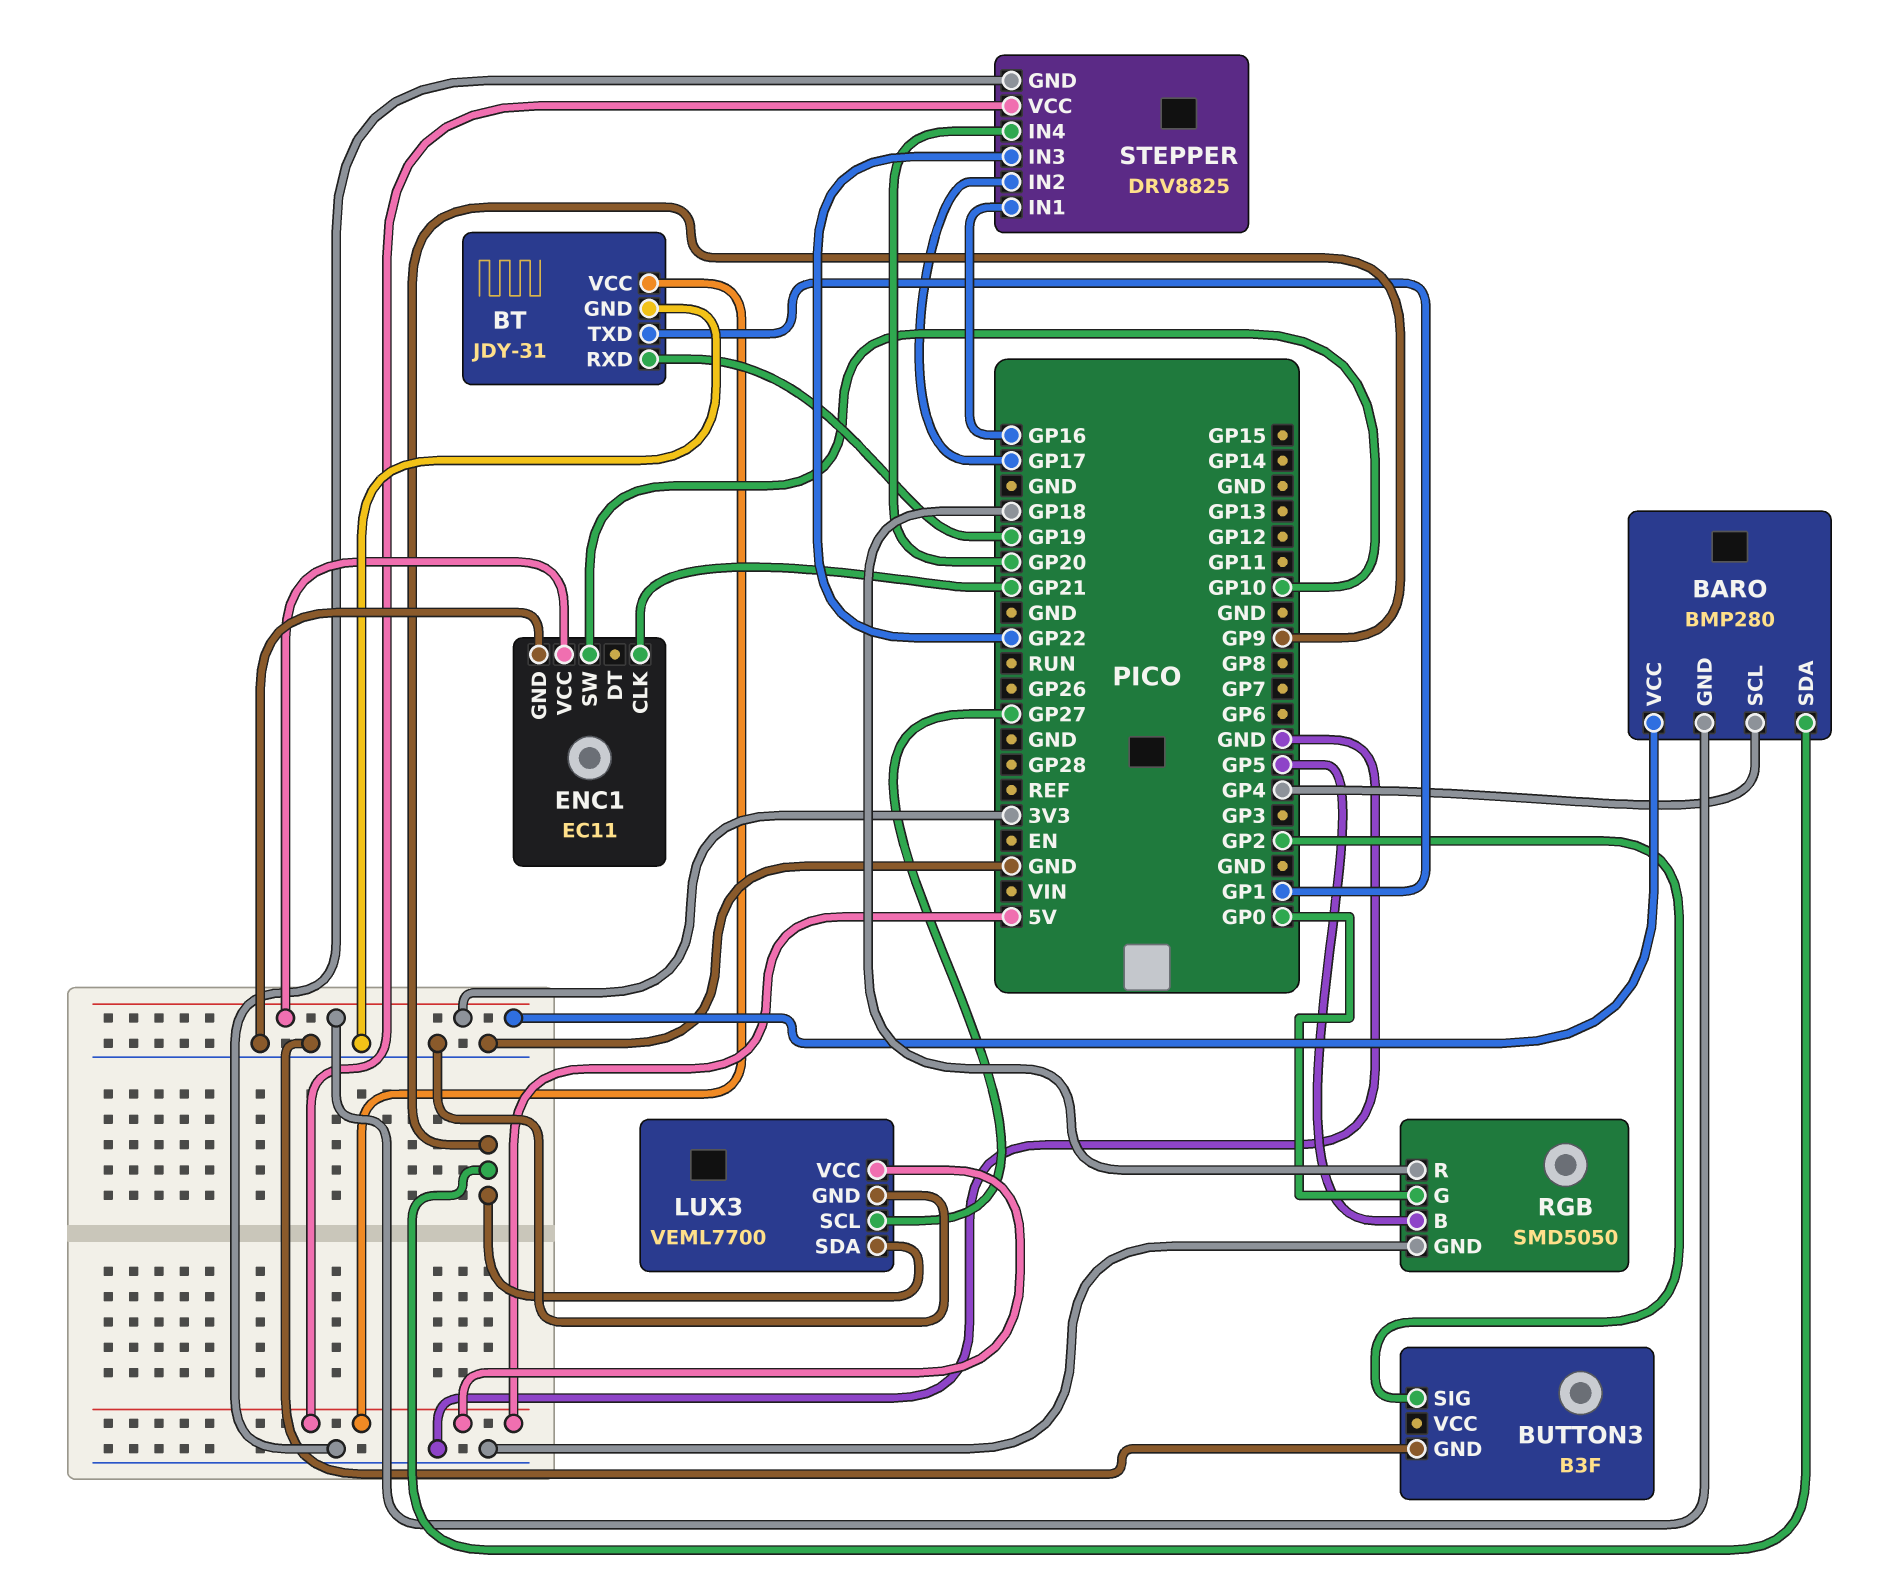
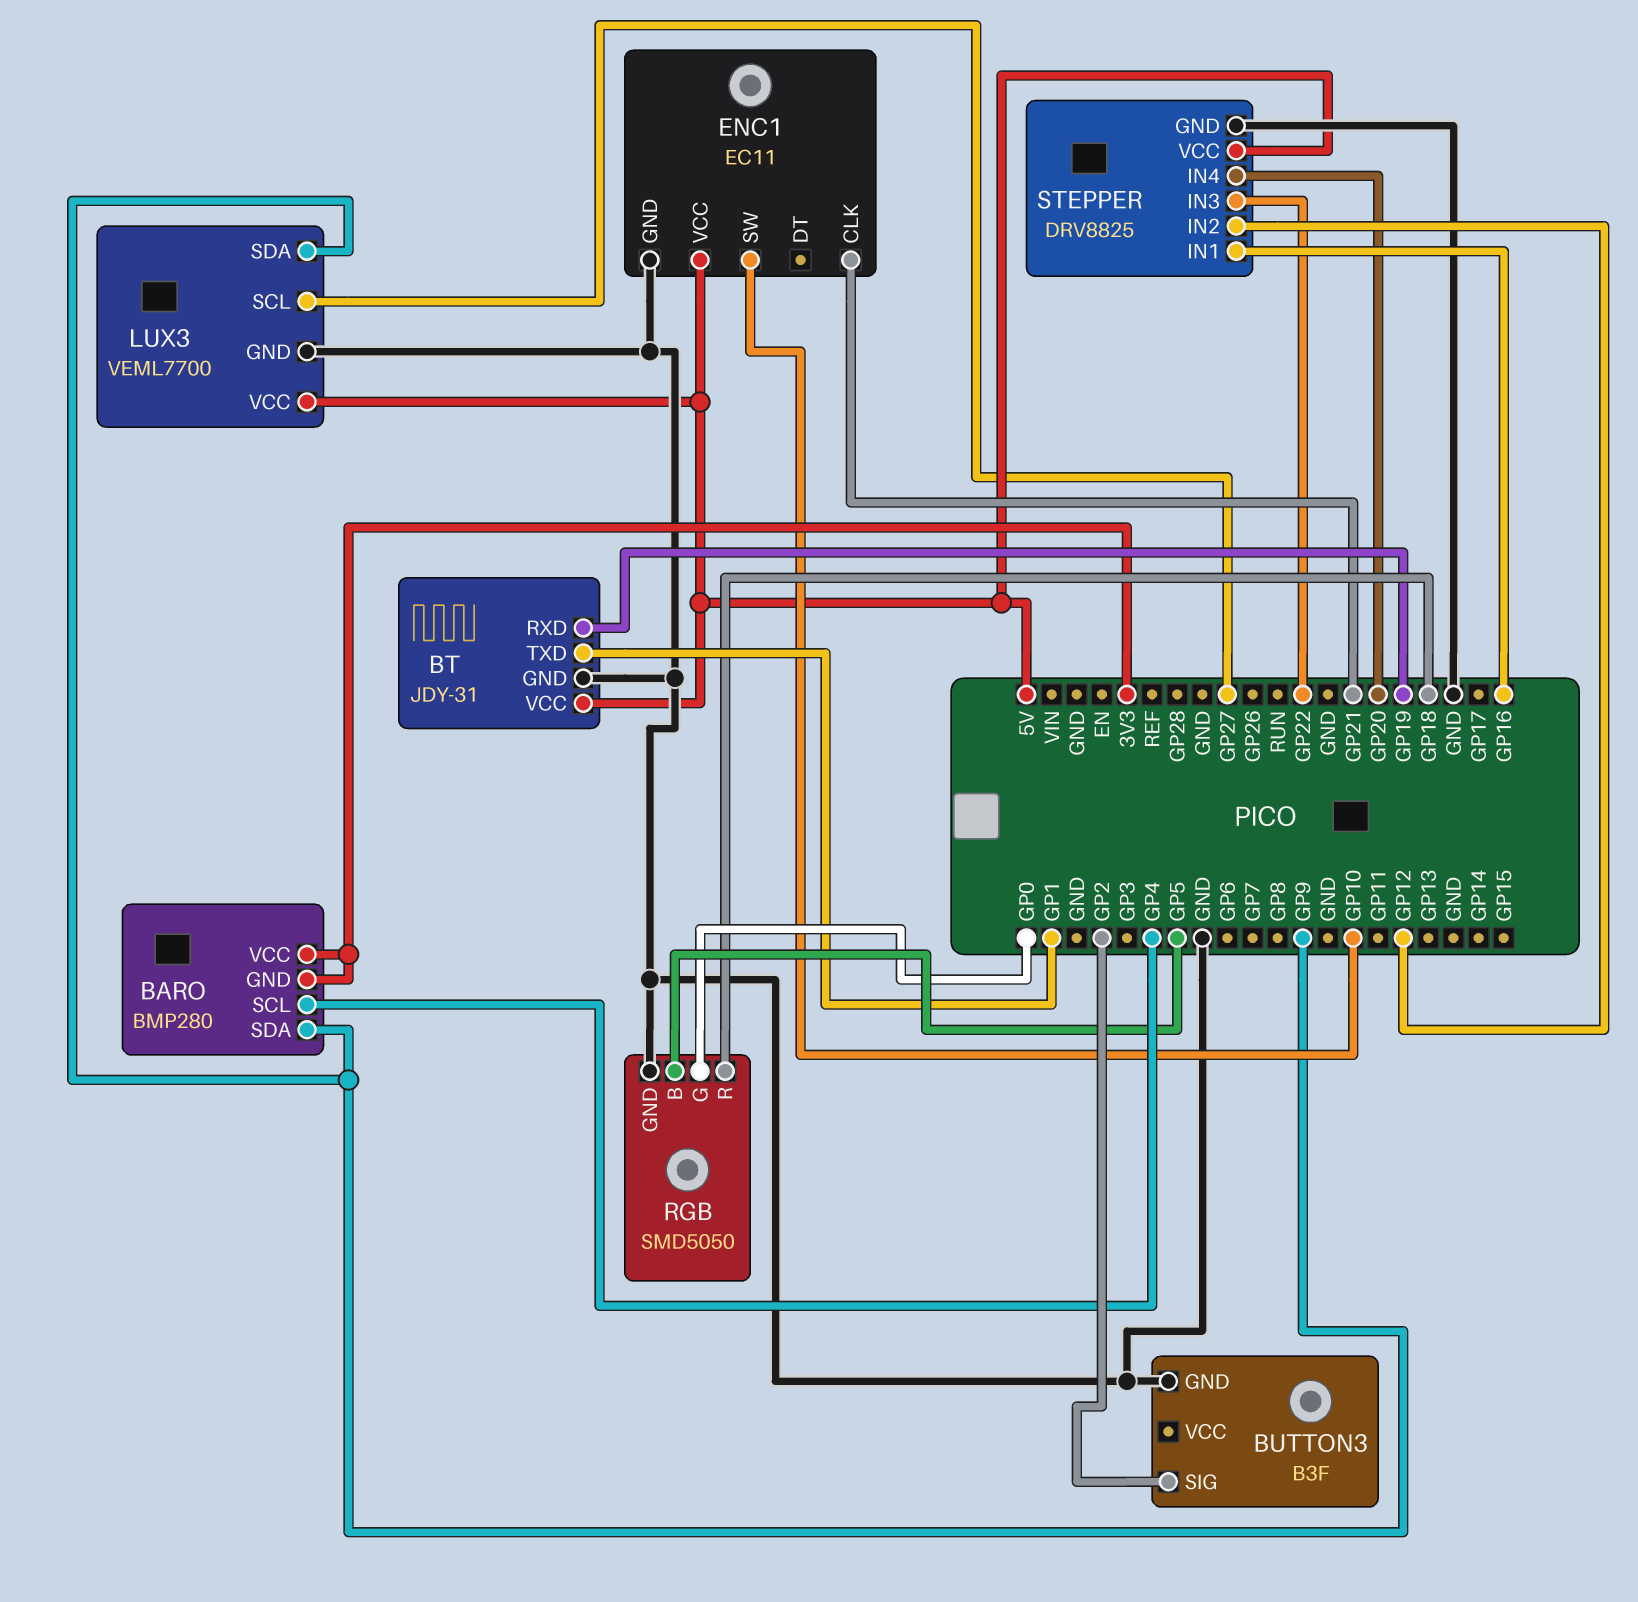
ENC1 pin VCC: 3V3 -> 5V
STEPPER pin IN2: GP17 -> GP12

